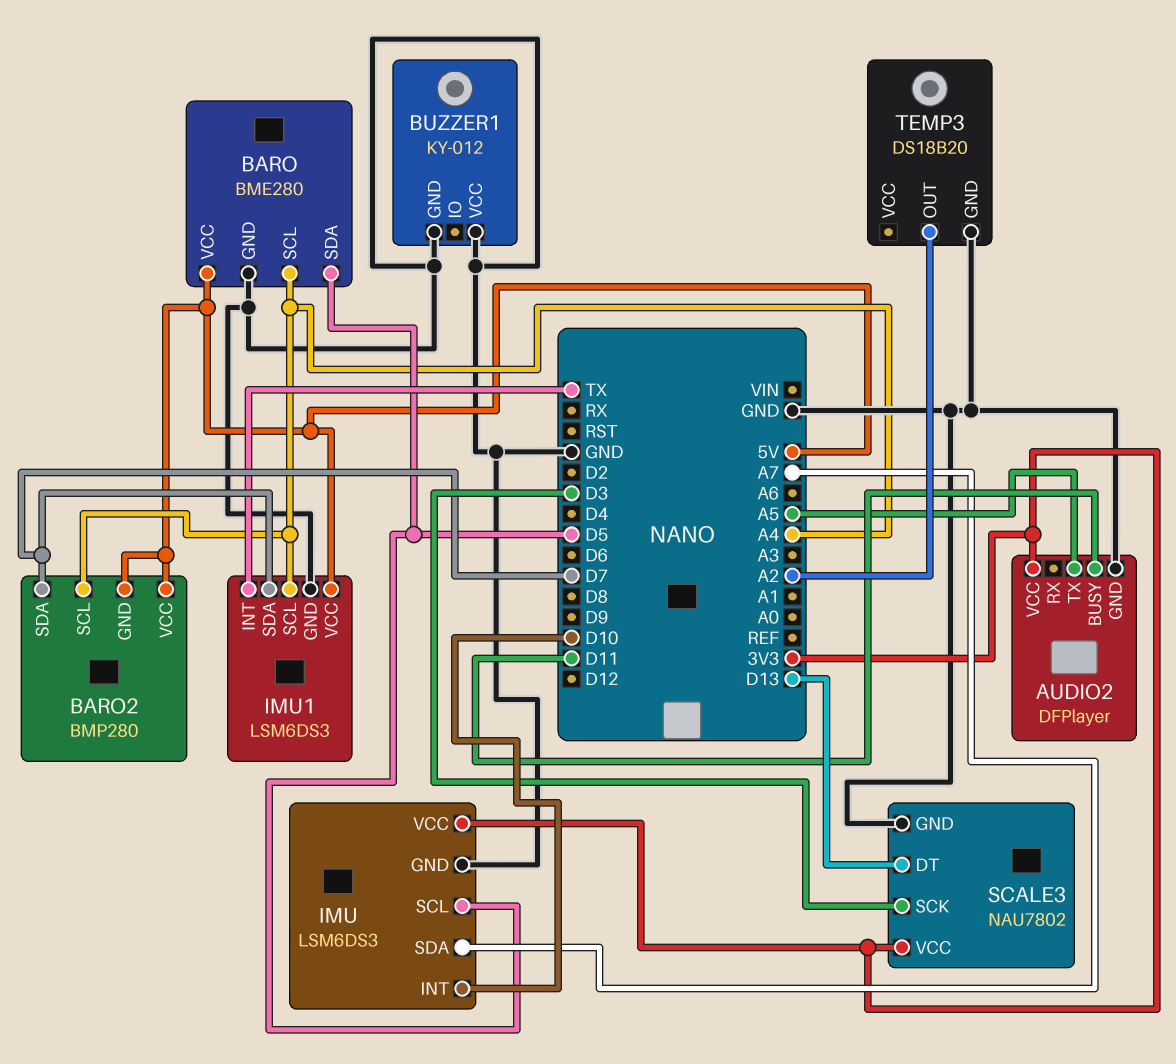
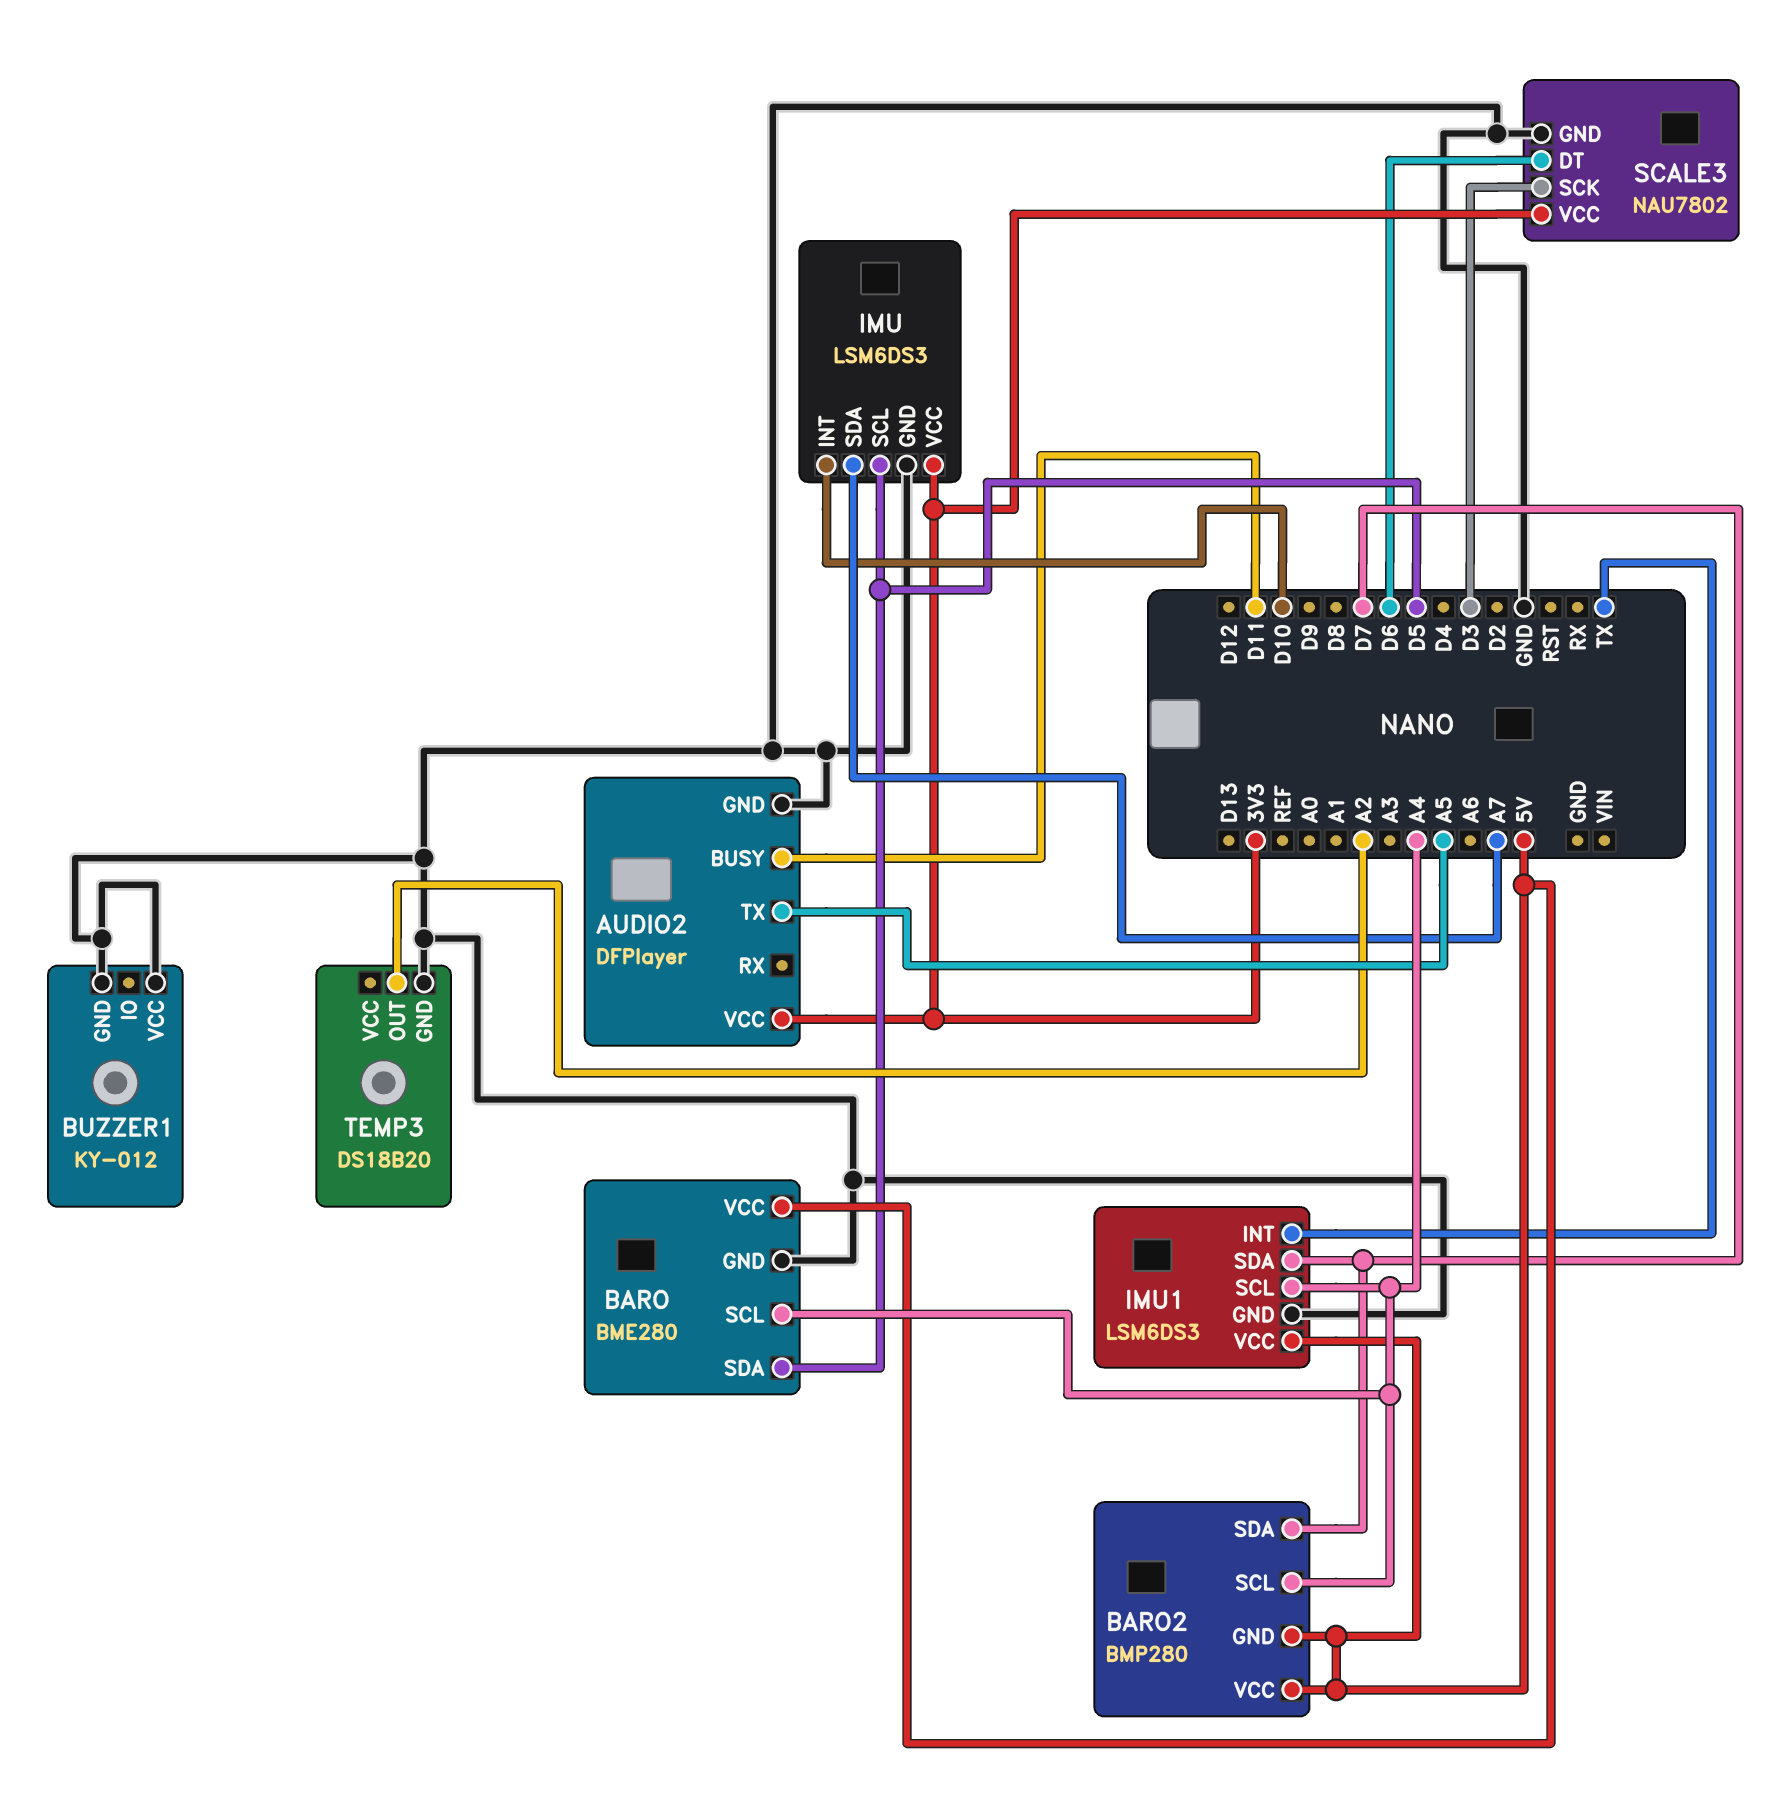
SCALE3 pin DT: D13 -> D6

